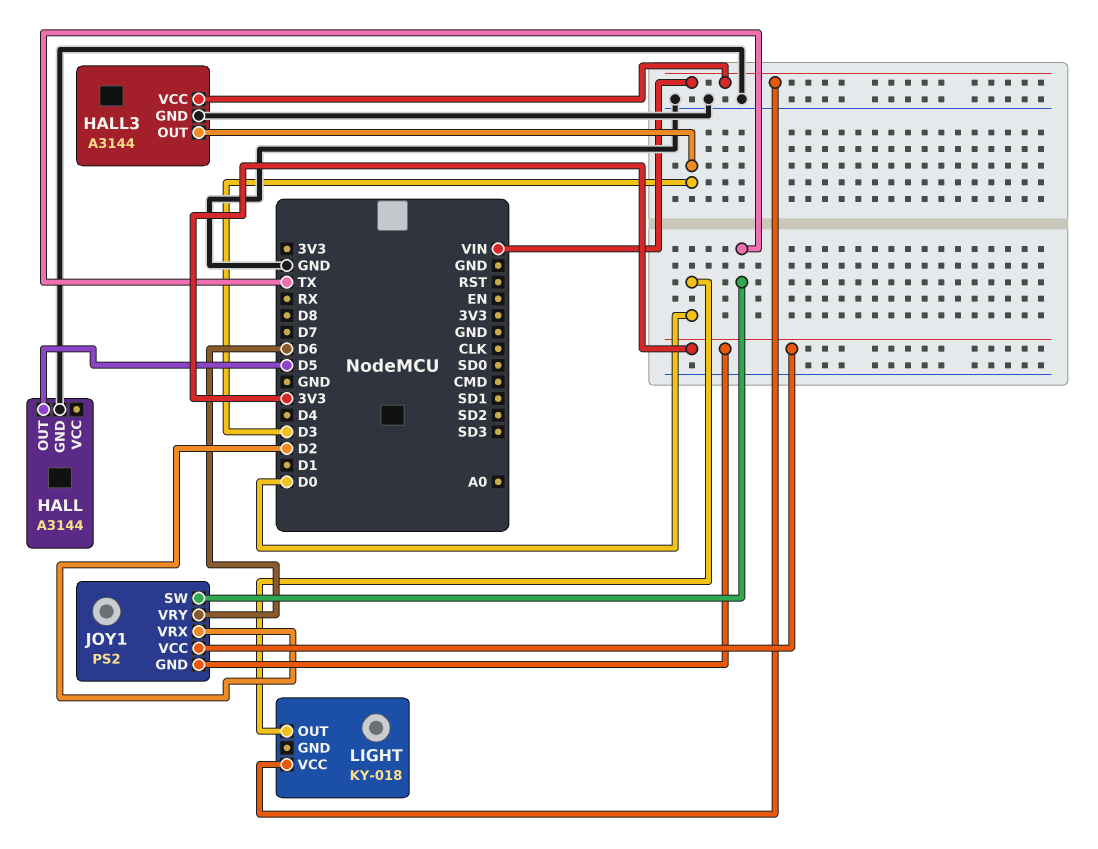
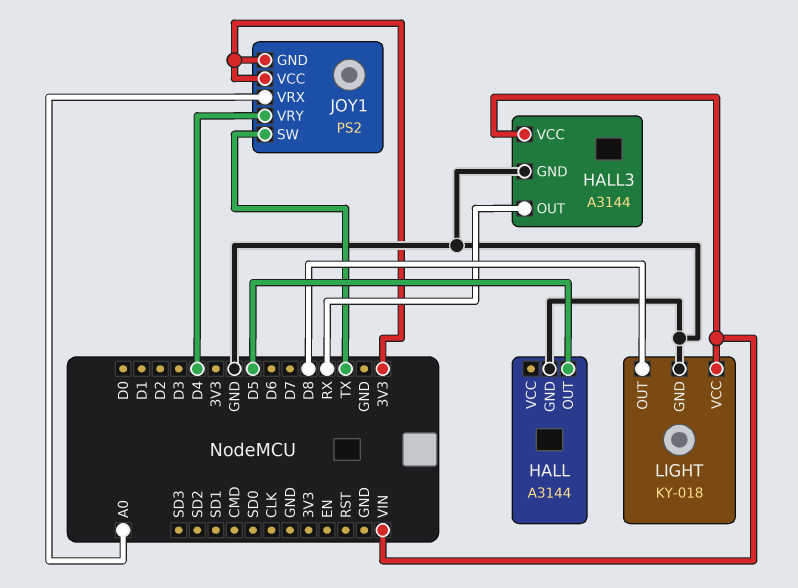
HALL3 pin OUT: D3 -> RX
JOY1 pin VRX: D2 -> A0
JOY1 pin VRY: D6 -> D4
LIGHT pin GND: none -> GND
LIGHT pin OUT: D0 -> D8

